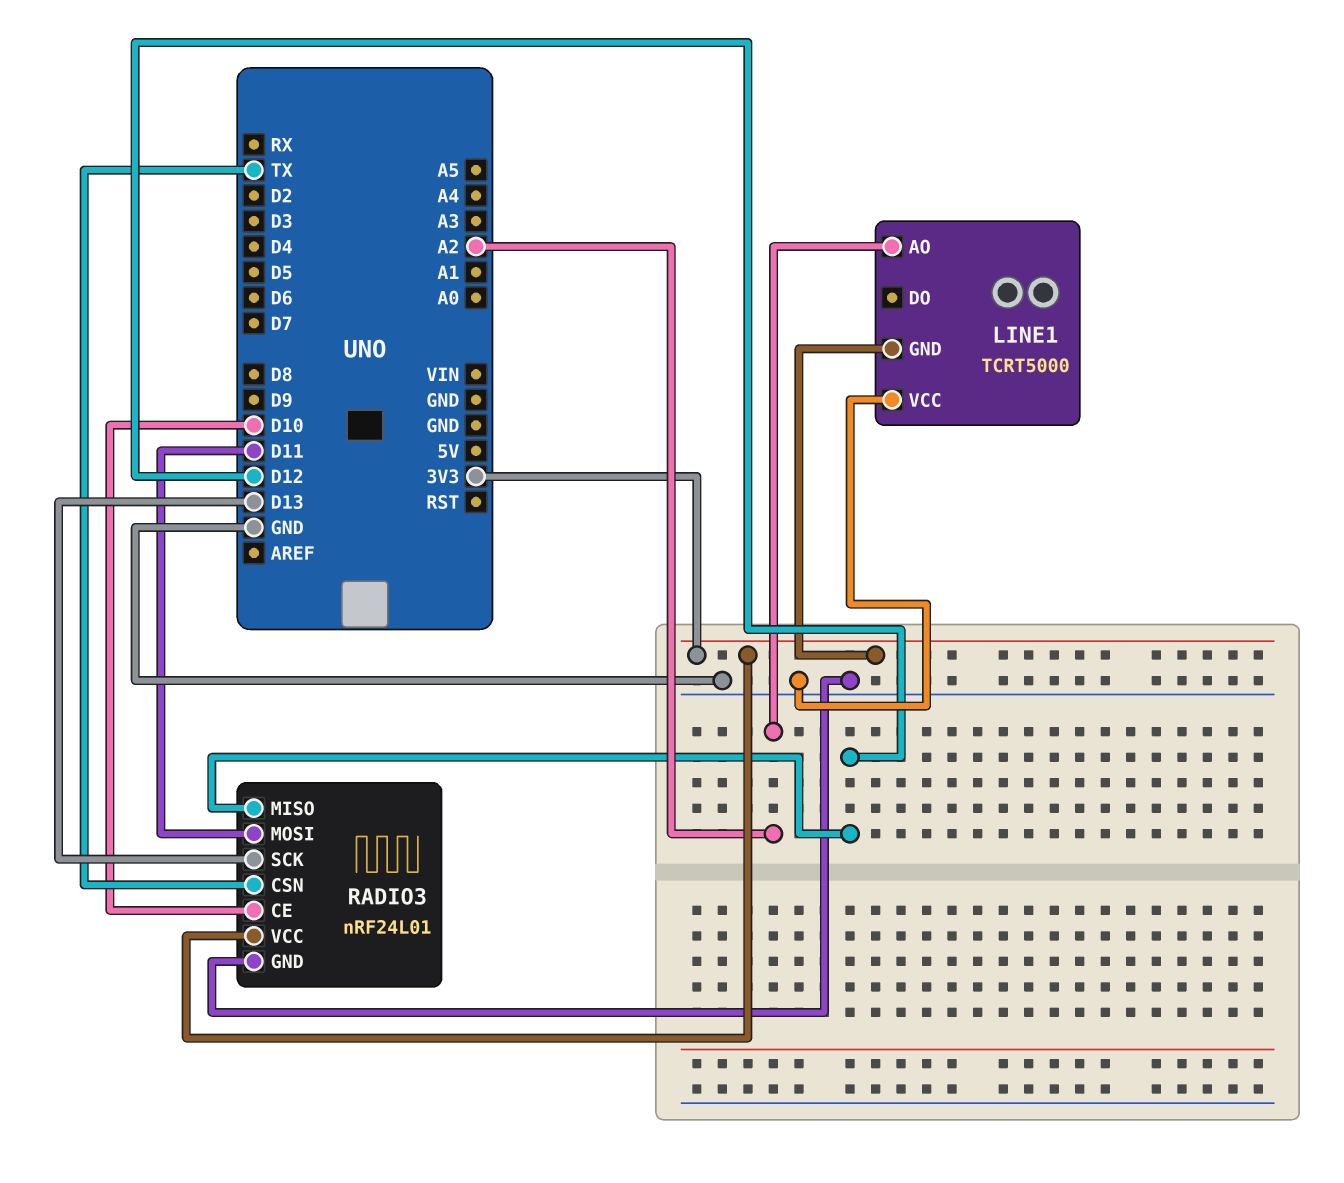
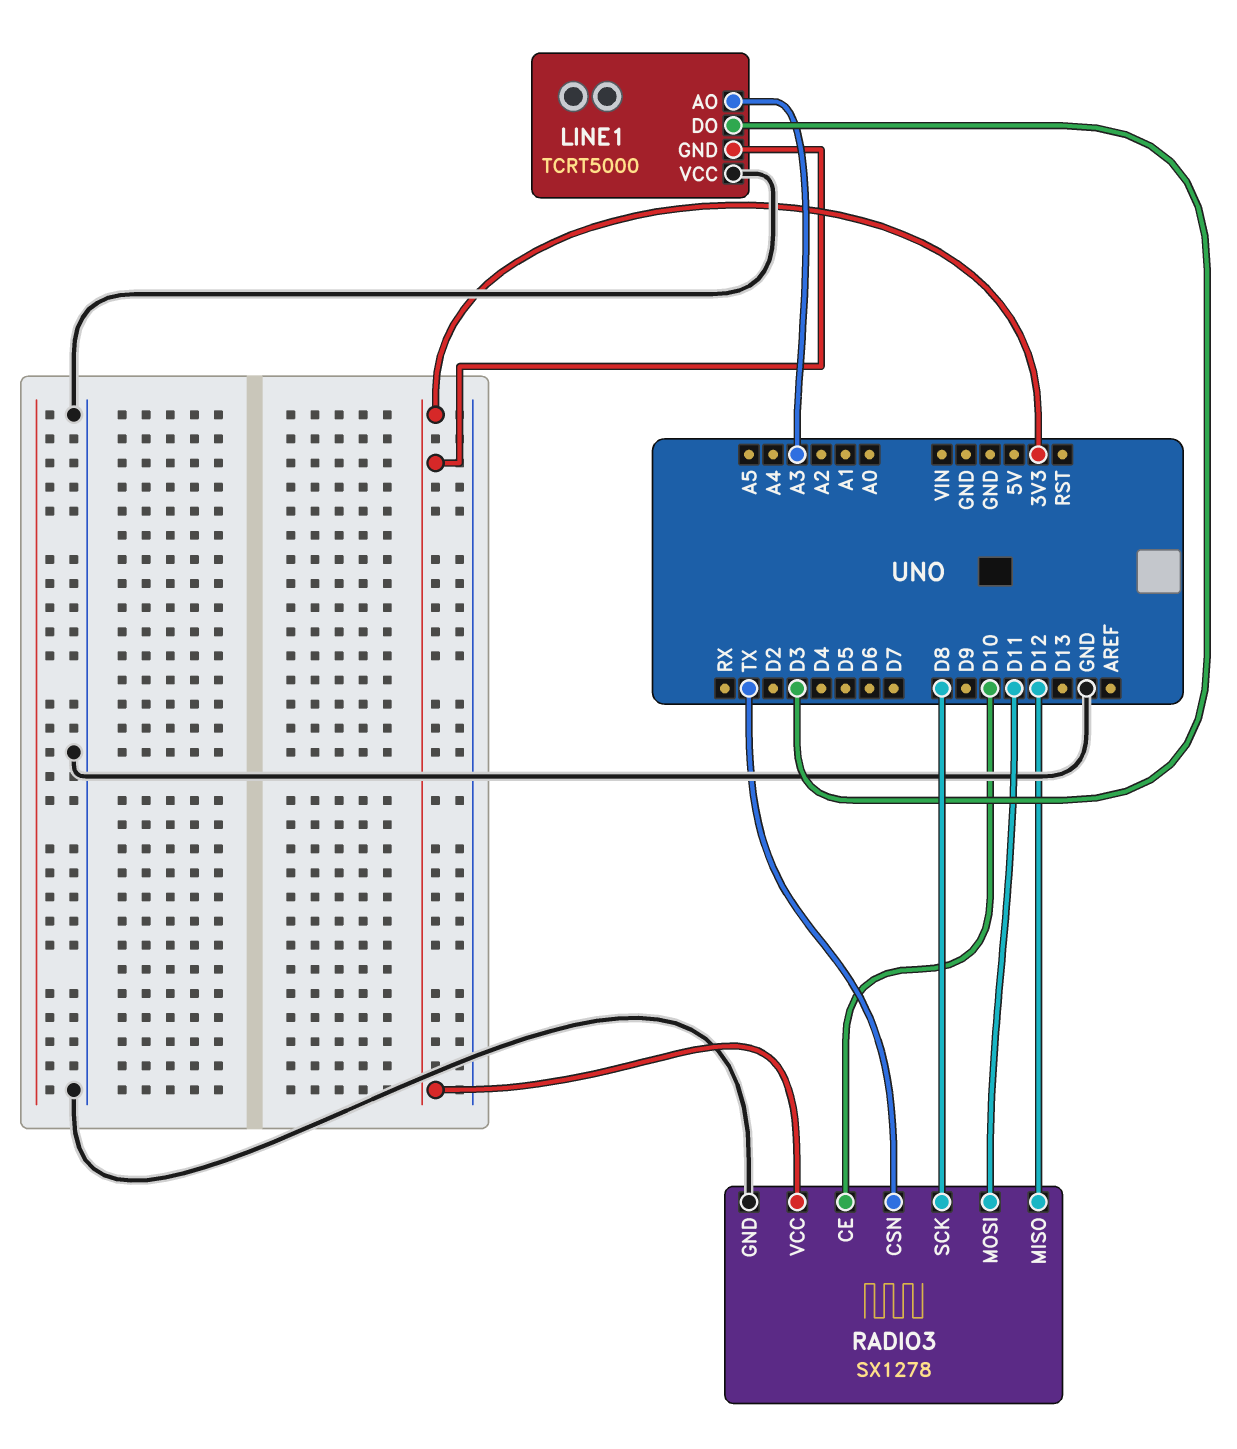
LINE1 pin AO: A2 -> A3
LINE1 pin DO: none -> D3
RADIO3: nRF24L01 -> SX1278
RADIO3 pin SCK: D13 -> D8

